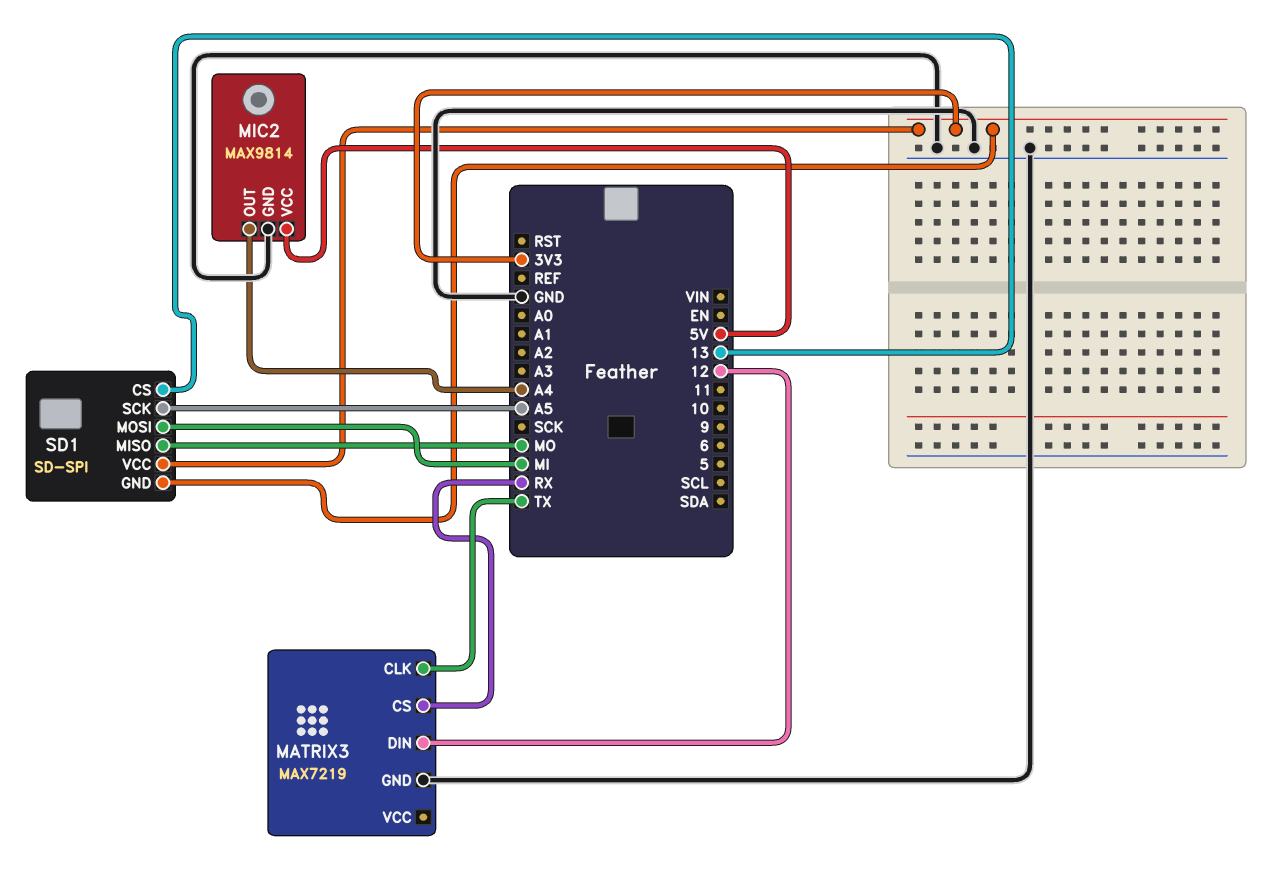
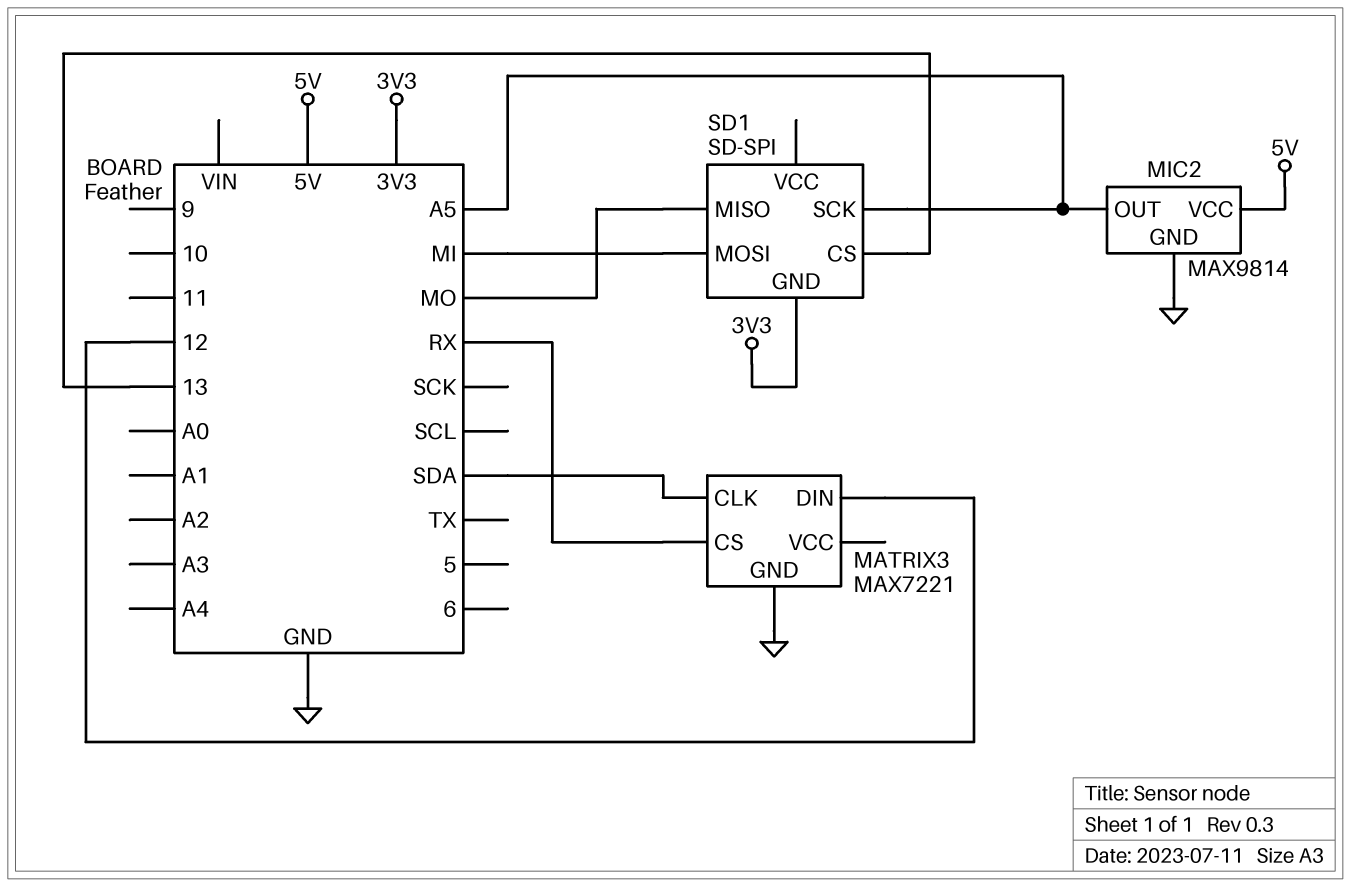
MATRIX3: MAX7219 -> MAX7221
MATRIX3 pin CLK: TX -> SDA
MIC2 pin OUT: A4 -> A5
SD1 pin VCC: 3V3 -> none

